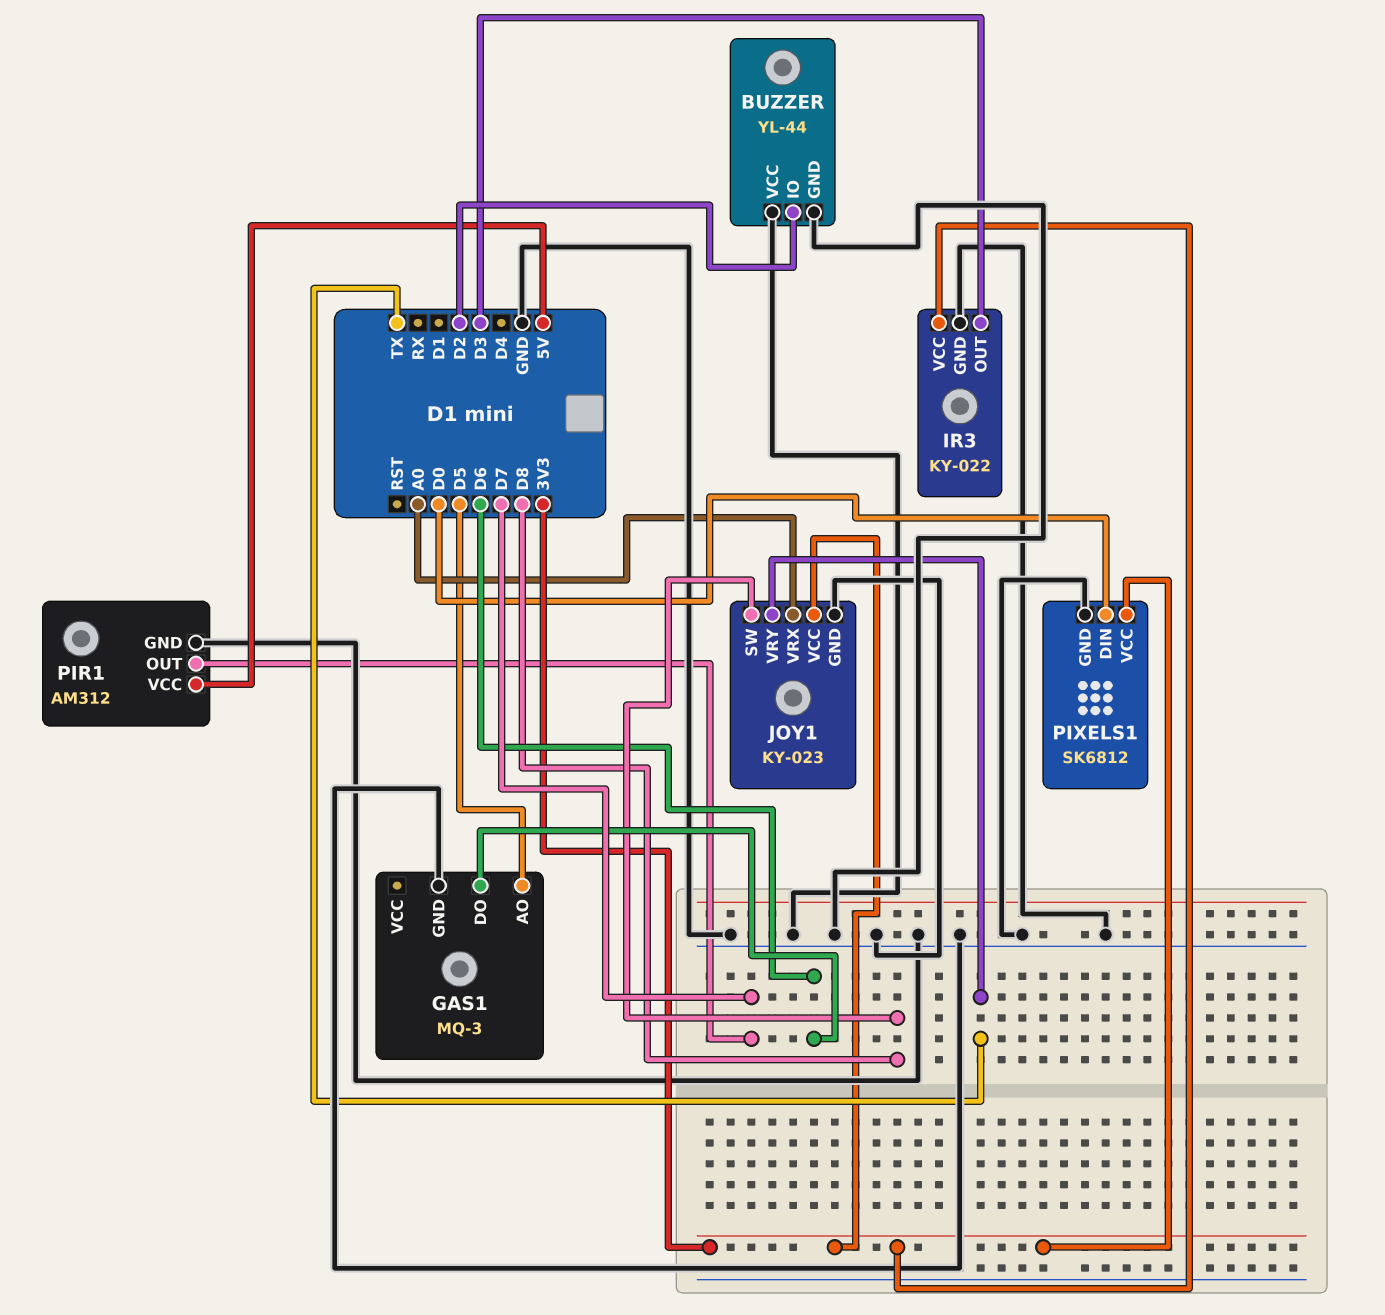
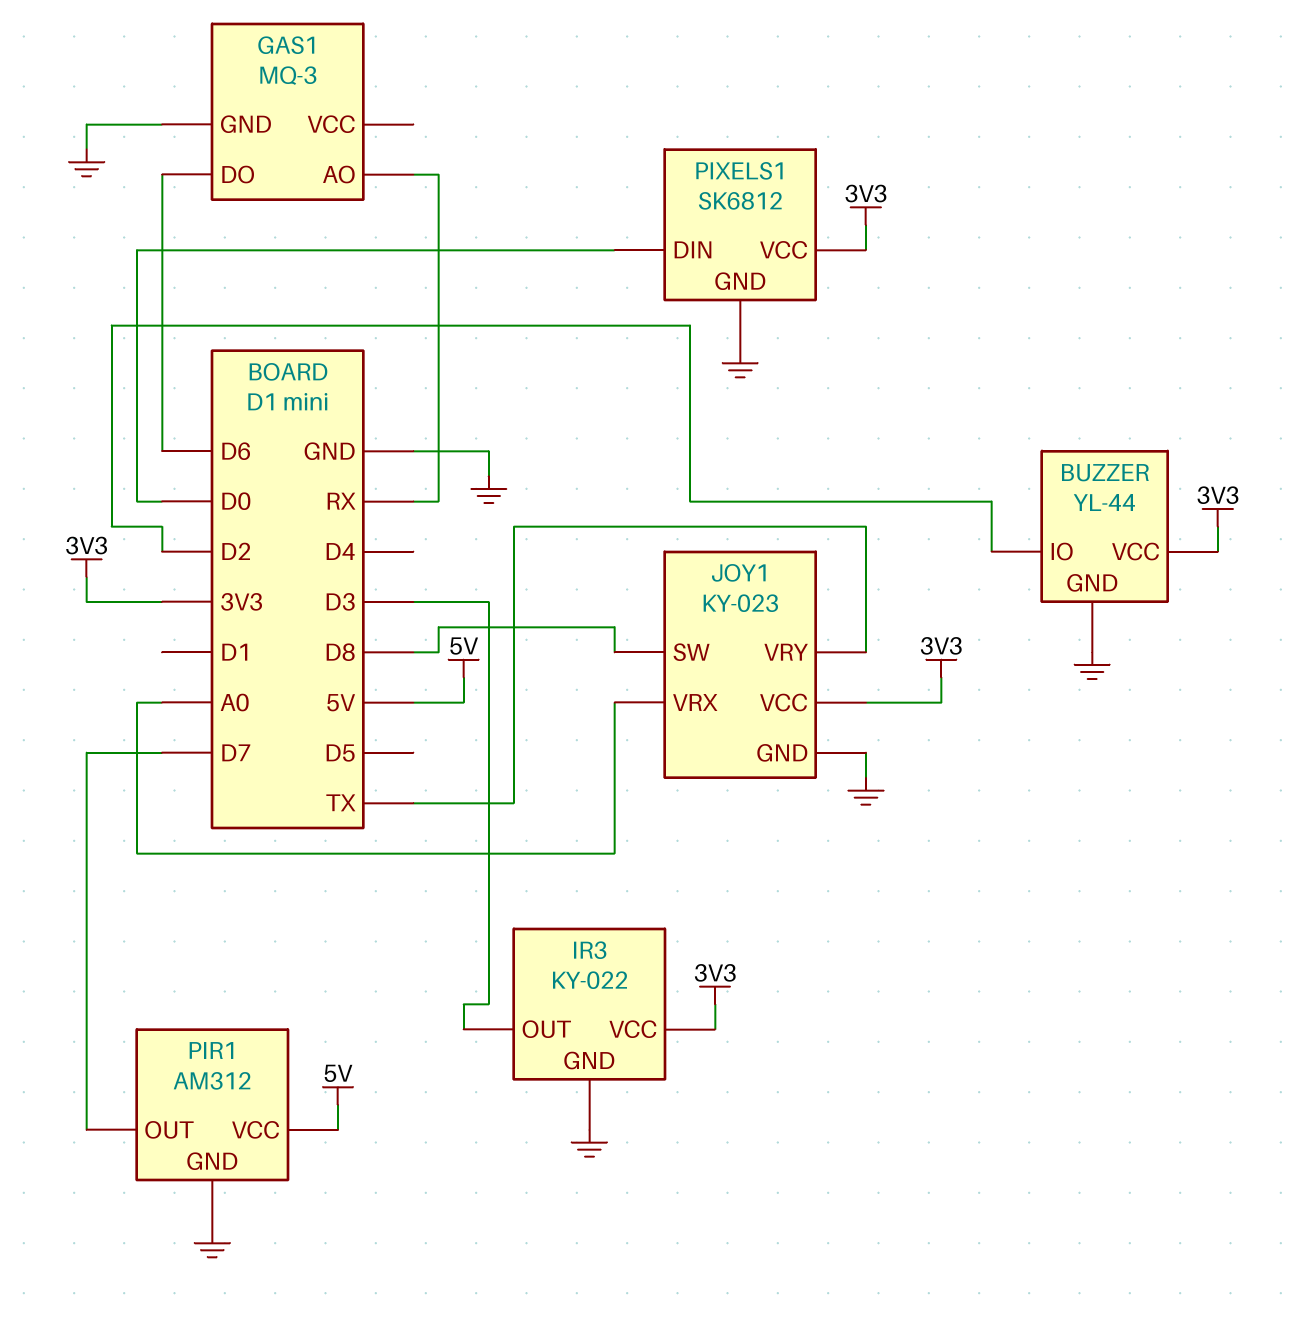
BUZZER pin VCC: GND -> 3V3
GAS1 pin AO: D5 -> RX

